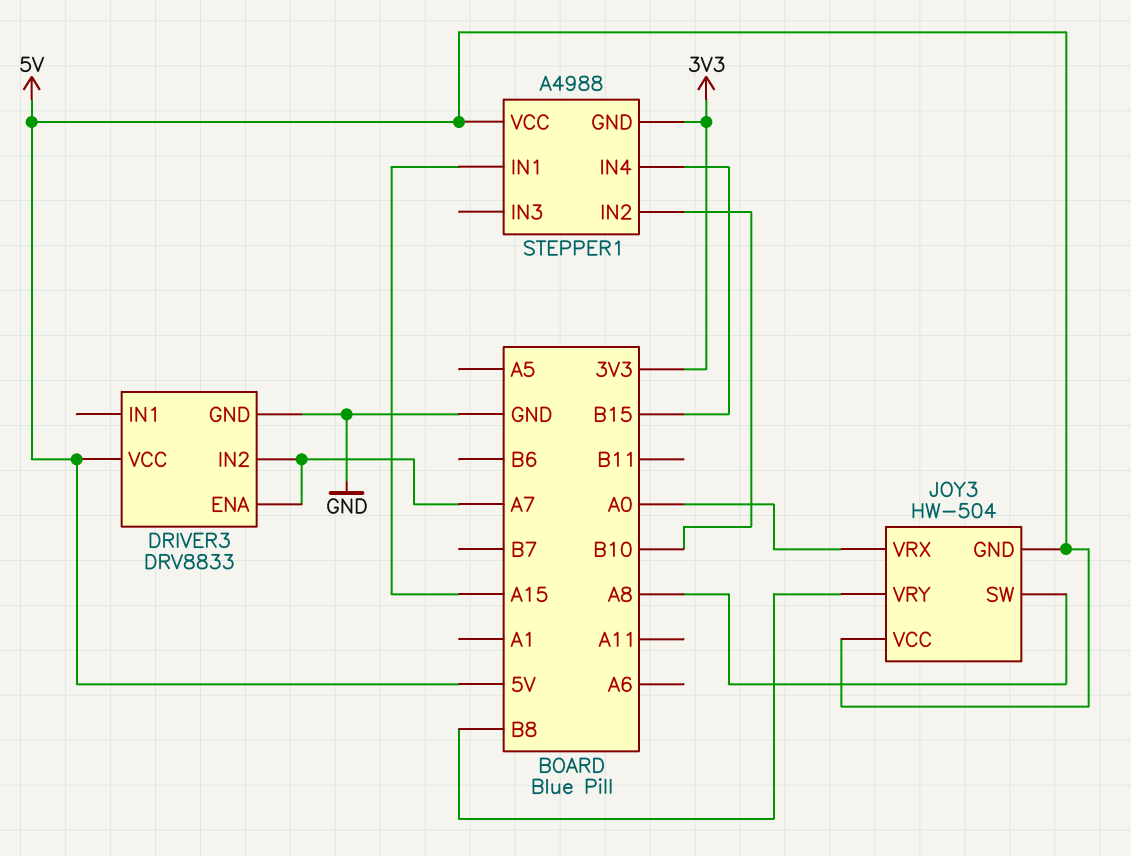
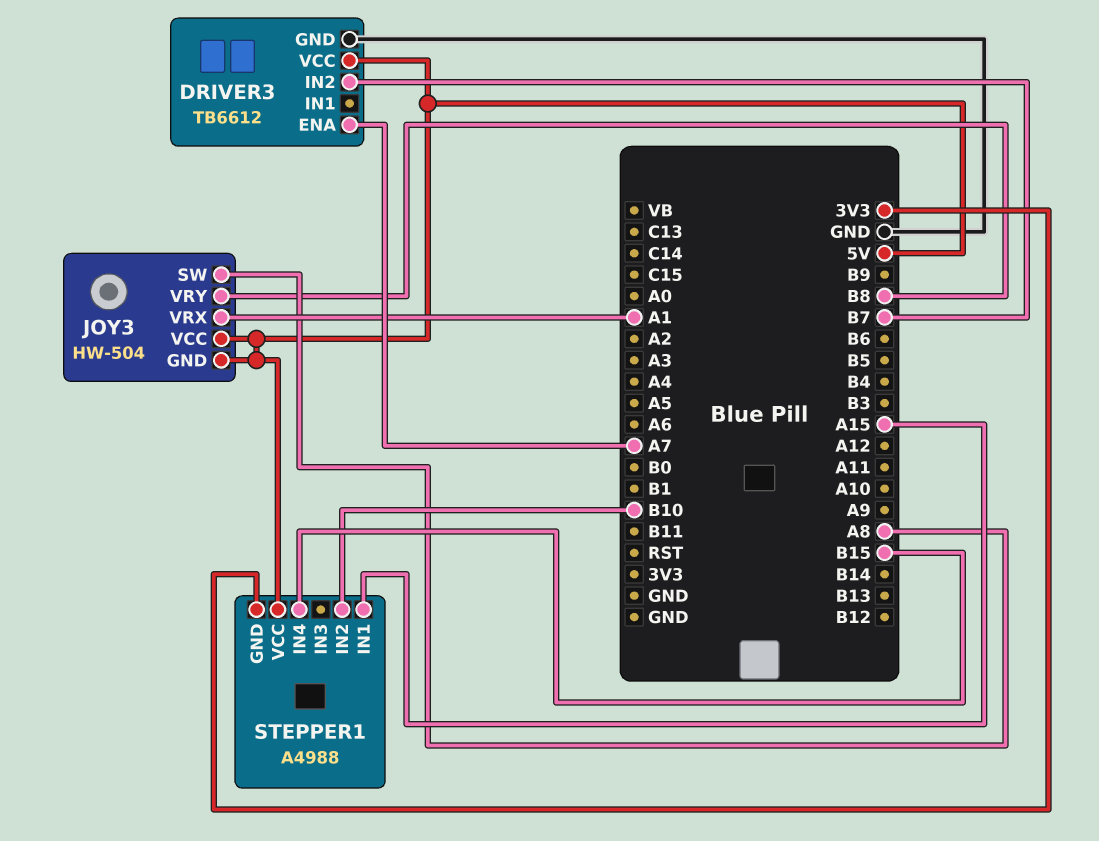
DRIVER3: DRV8833 -> TB6612
DRIVER3 pin IN2: A7 -> B7
JOY3 pin VRX: A0 -> A1

